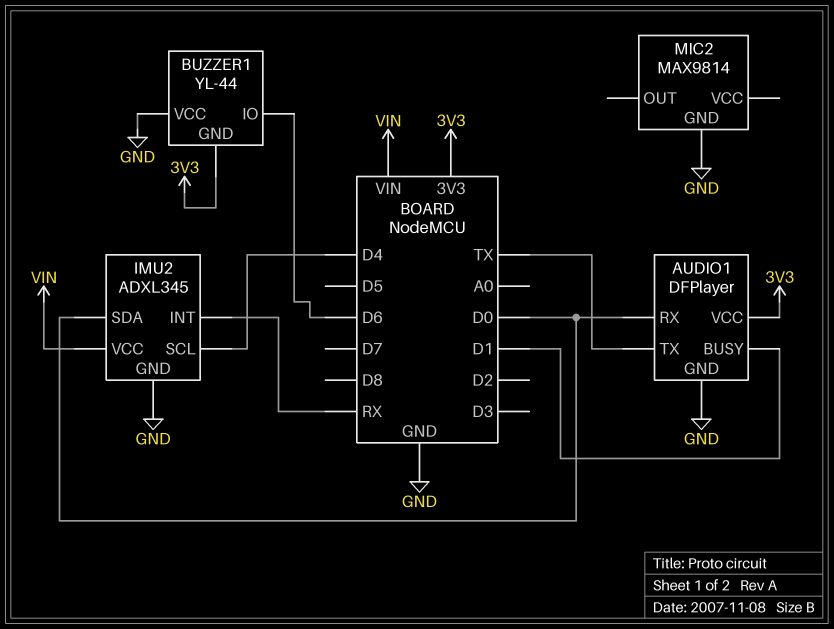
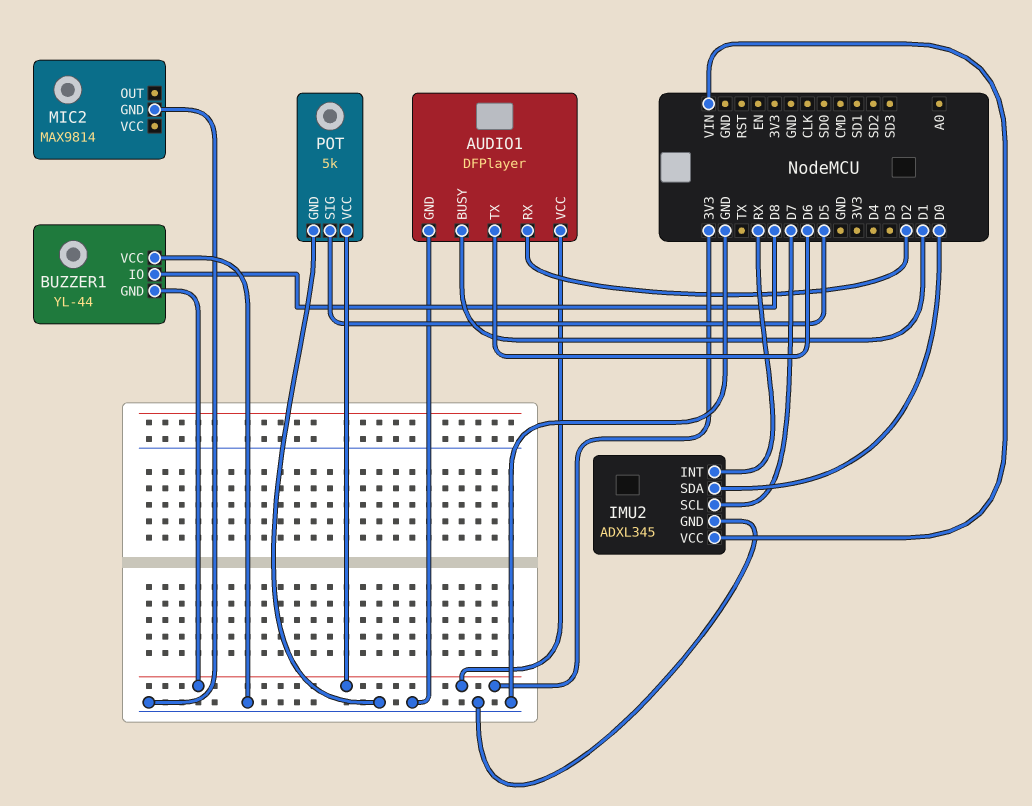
AUDIO1 pin RX: D0 -> D2
AUDIO1 pin TX: TX -> D6
BUZZER1 pin IO: D6 -> D8
IMU2 pin SCL: D4 -> D7
POT: none -> 5k
POT pin GND: none -> GND
POT pin SIG: none -> D5
POT pin VCC: none -> 3V3

